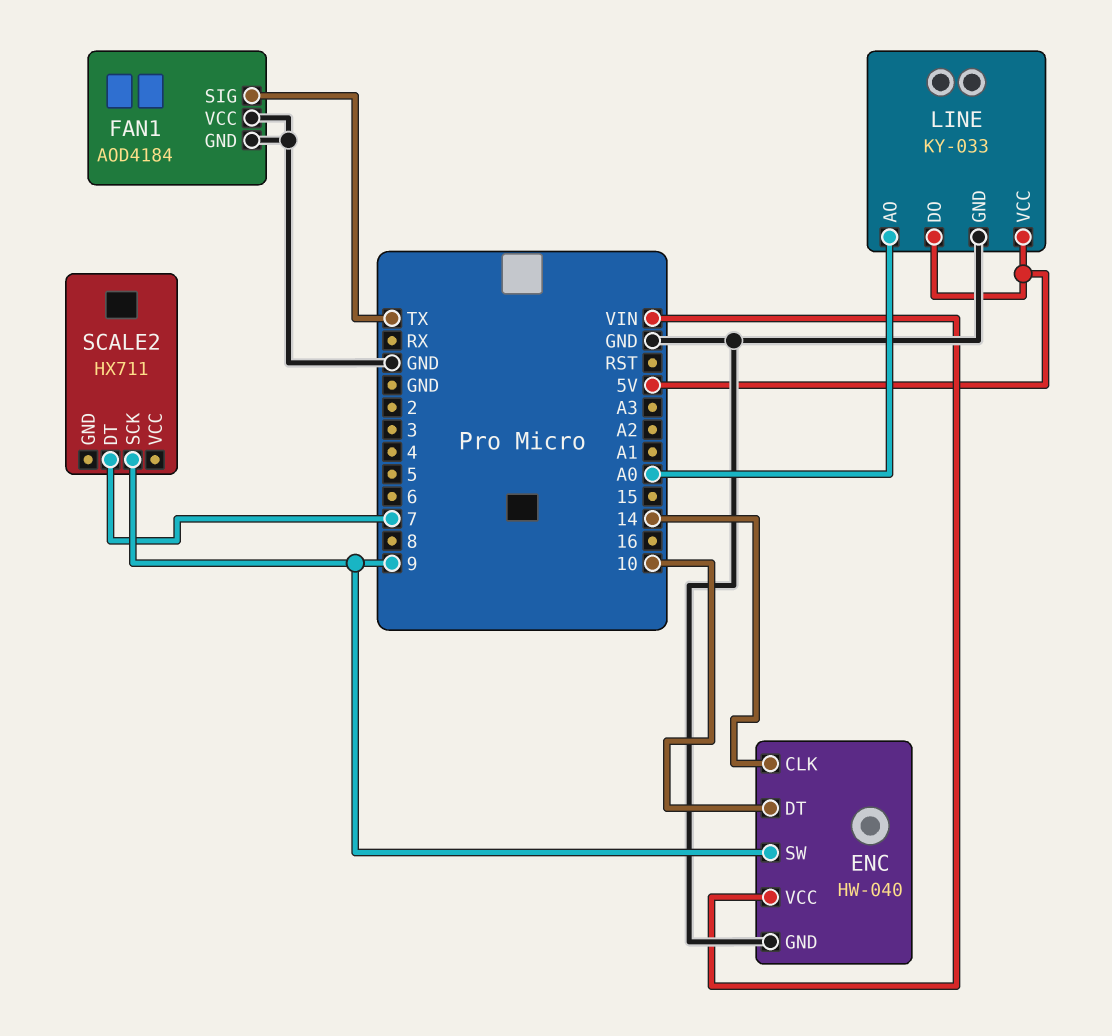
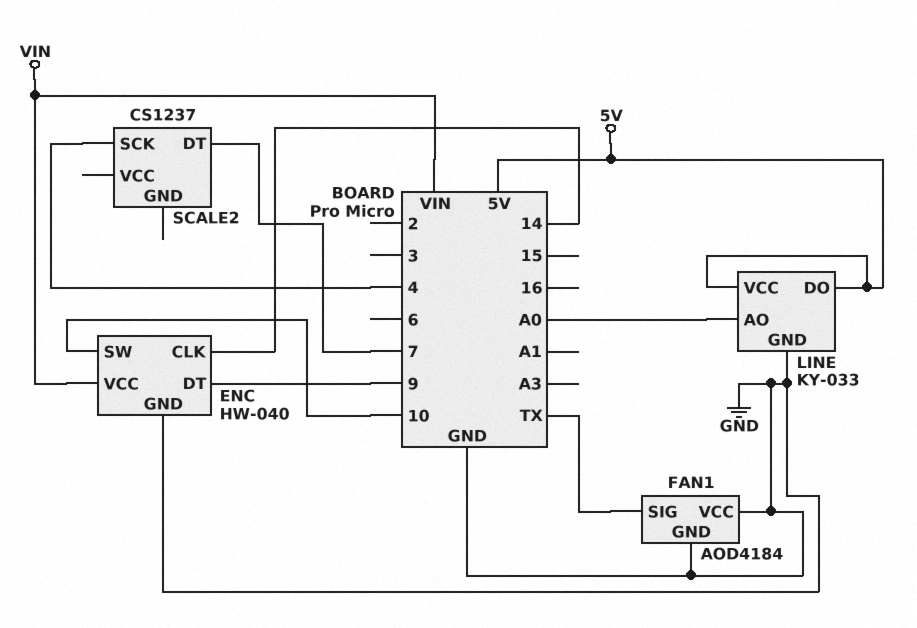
ENC pin DT: 10 -> 9
ENC pin SW: 9 -> 10
SCALE2: HX711 -> CS1237
SCALE2 pin SCK: 9 -> 4

